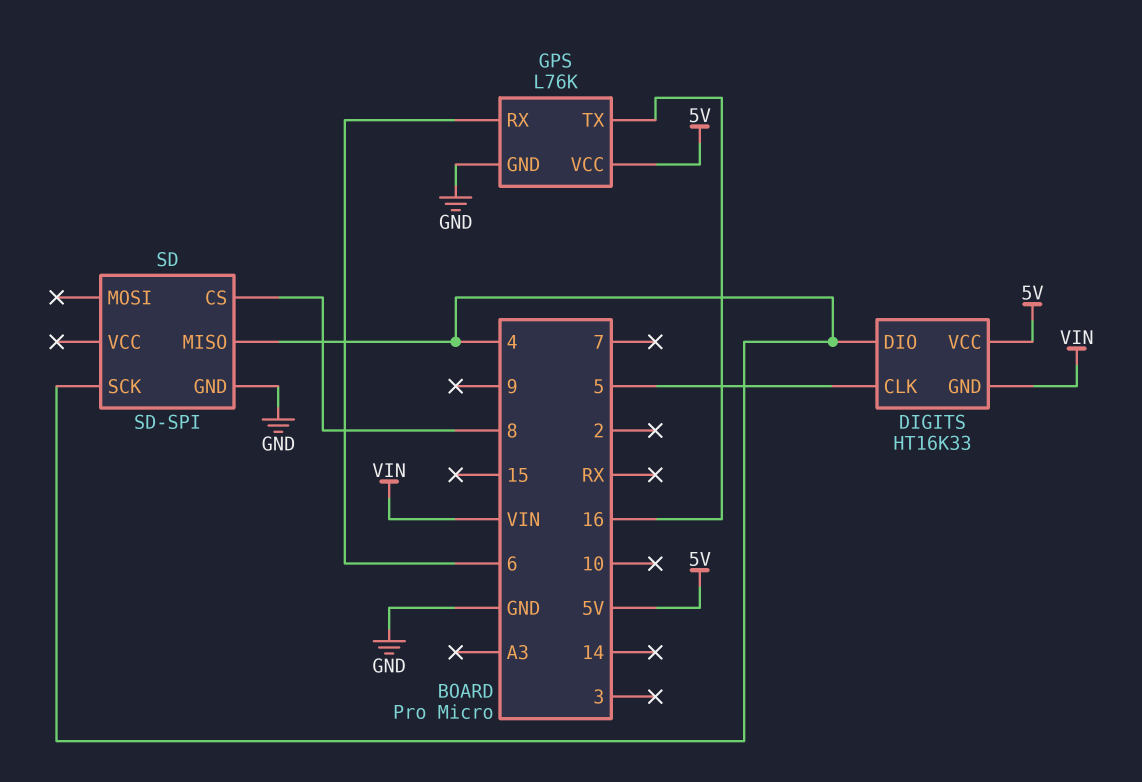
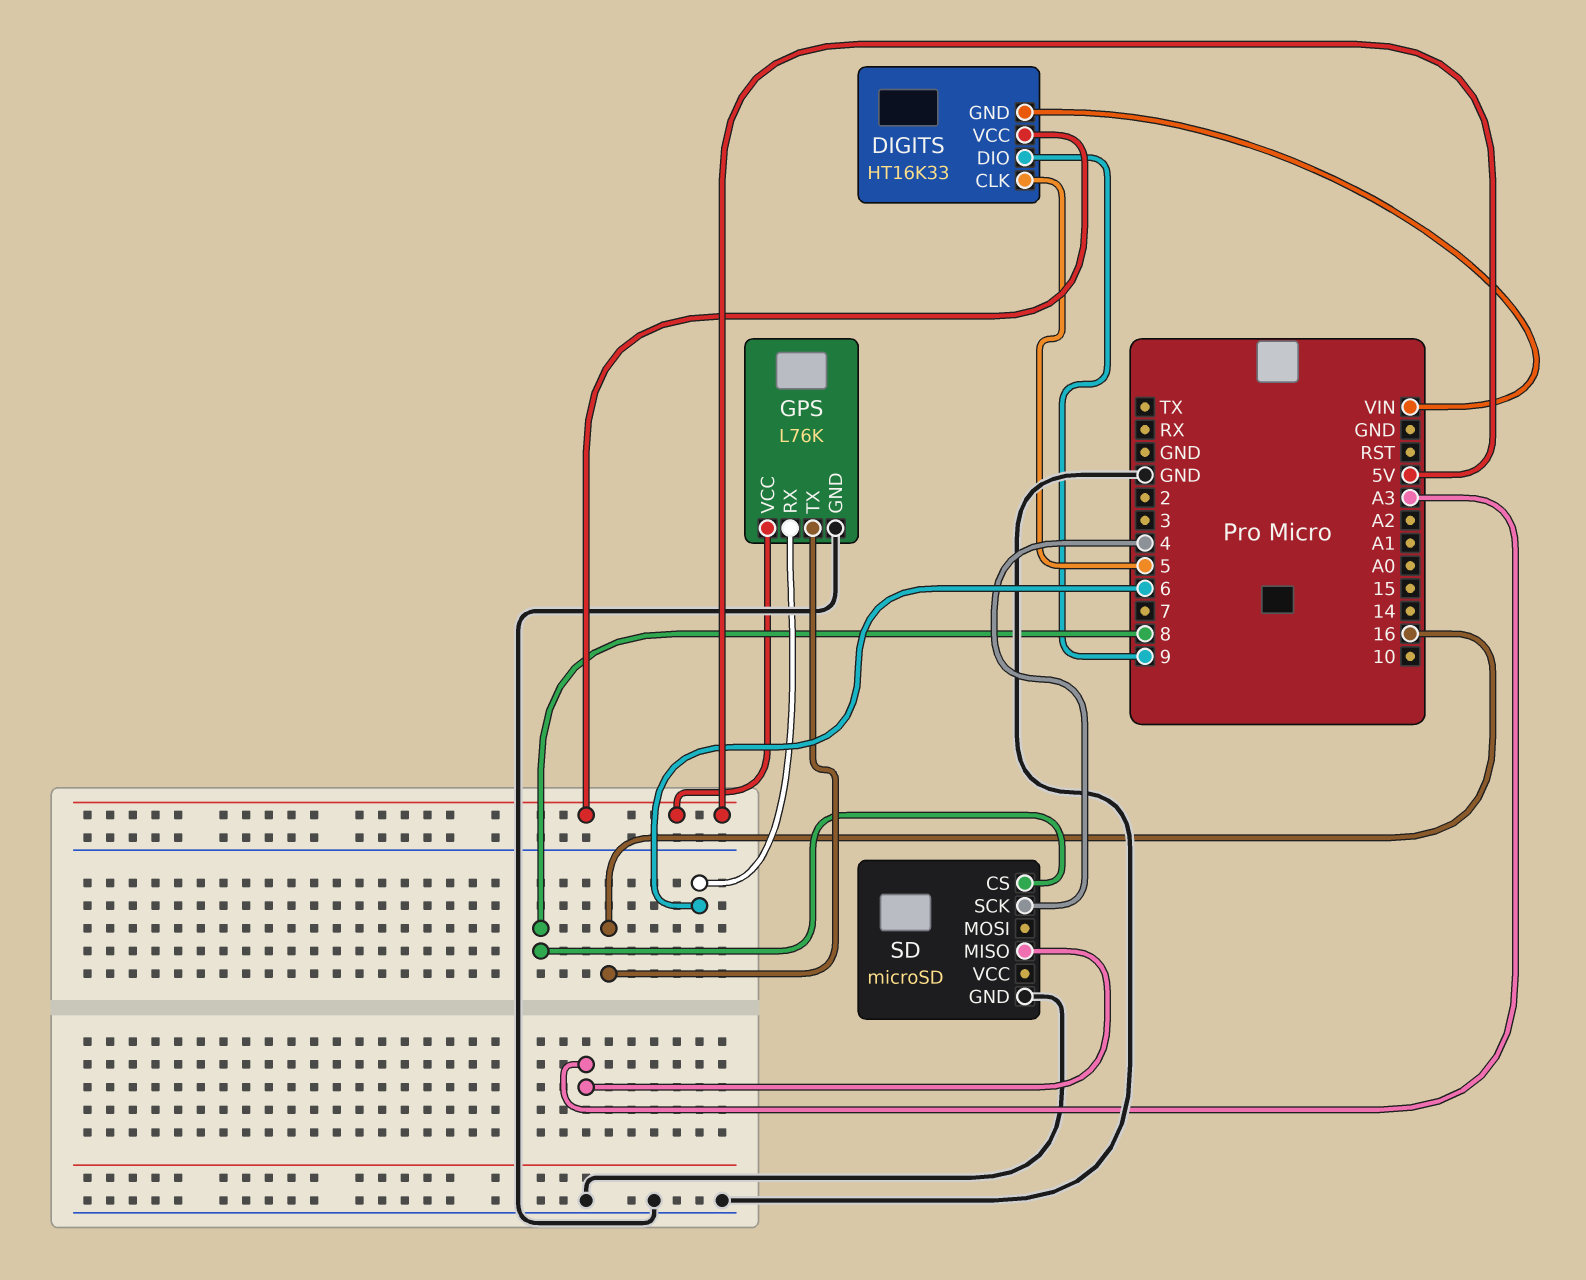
DIGITS pin DIO: 4 -> 9
SD: SD-SPI -> microSD
SD pin MISO: 4 -> A3

